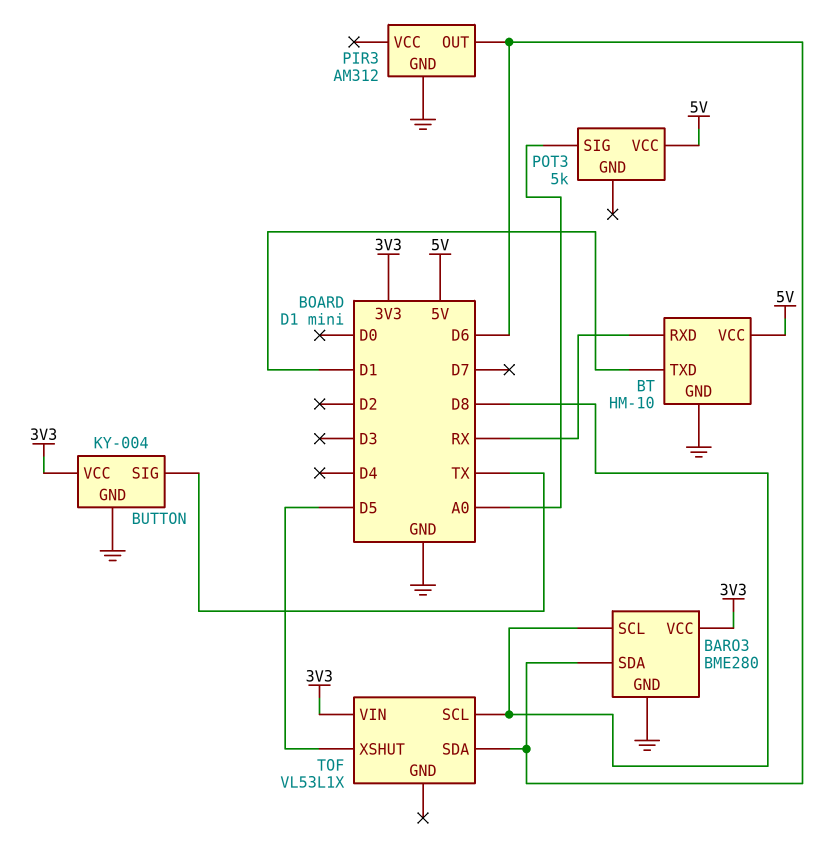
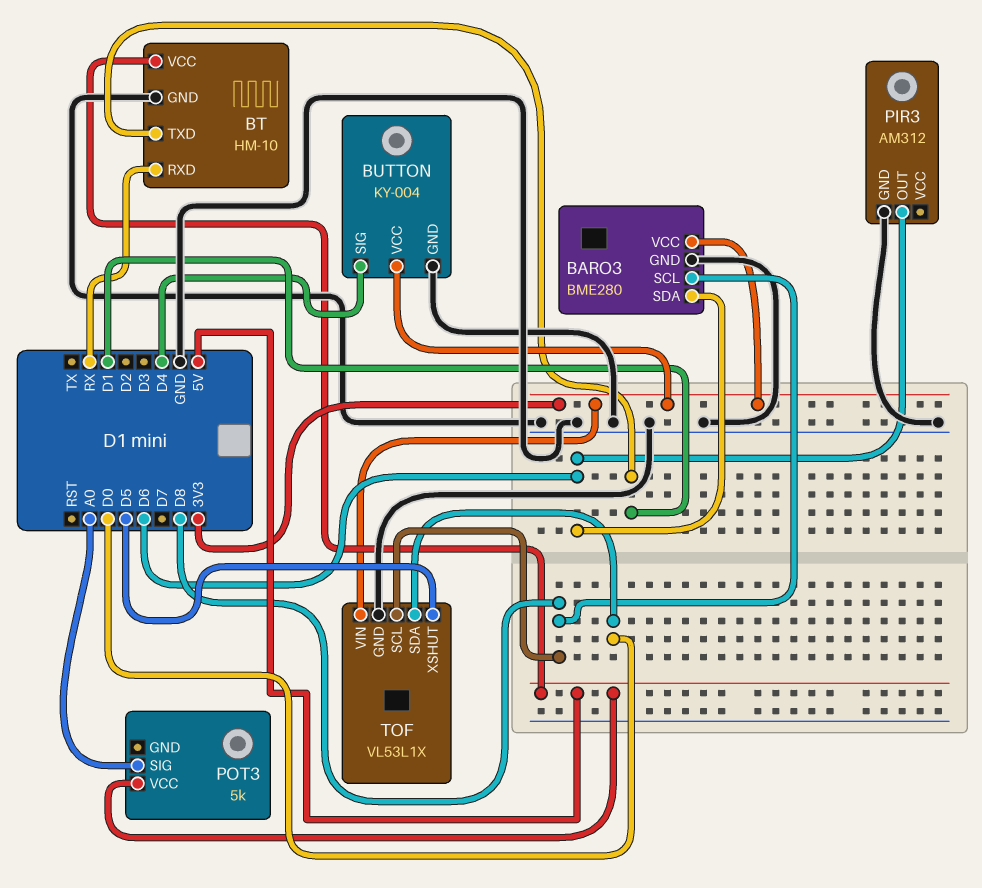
BUTTON pin SIG: TX -> D4
TOF pin GND: none -> GND
TOF pin SDA: D6 -> D0

